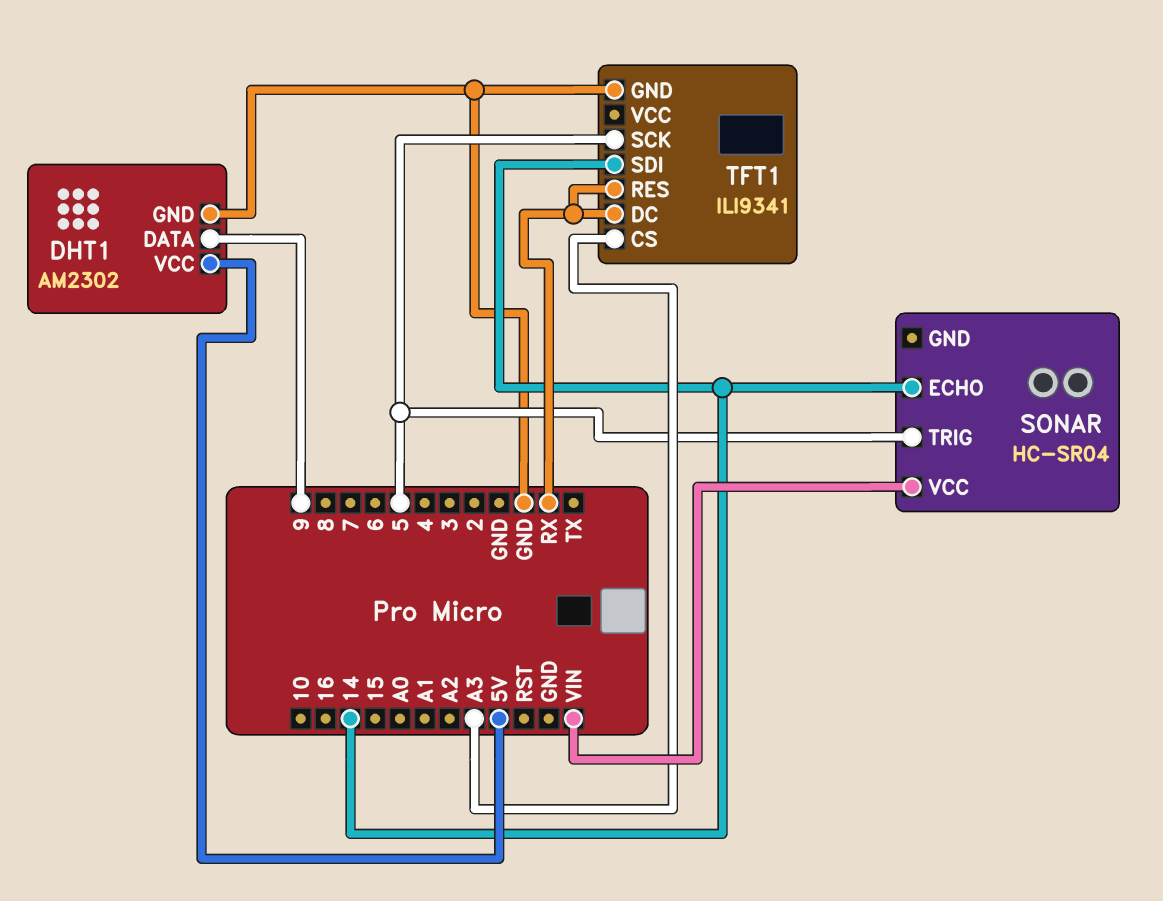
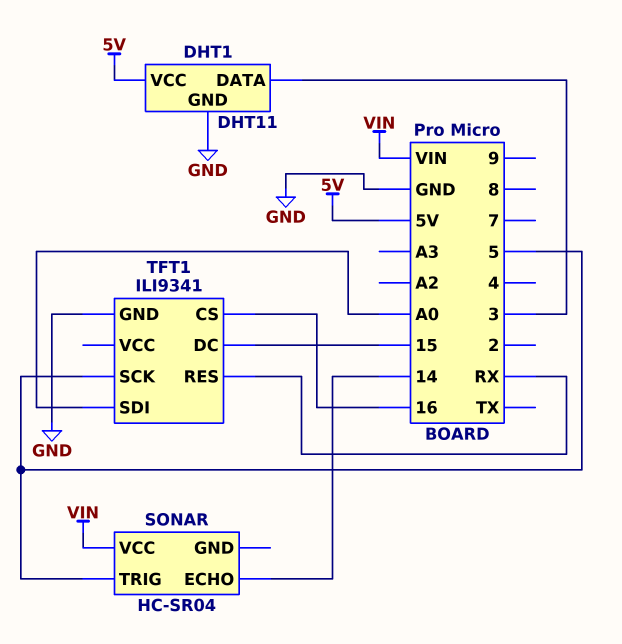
DHT1: AM2302 -> DHT11
DHT1 pin DATA: 9 -> 3
TFT1 pin CS: A3 -> 16
TFT1 pin DC: RX -> 15
TFT1 pin SDI: 14 -> A0

